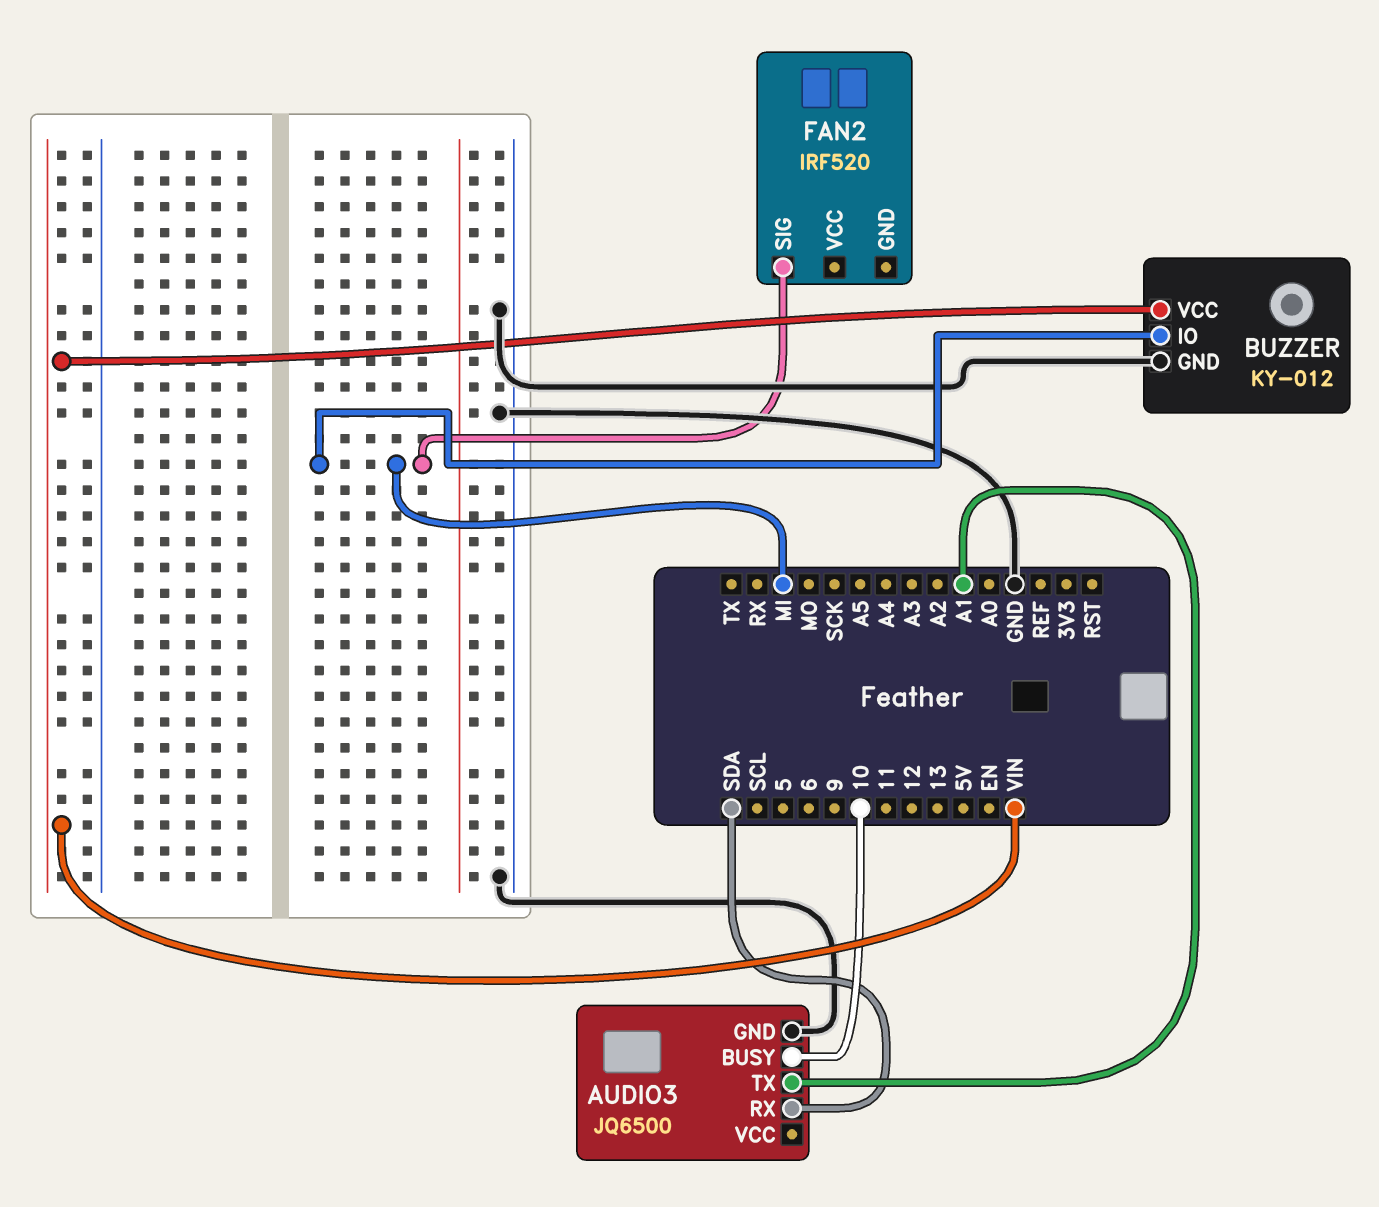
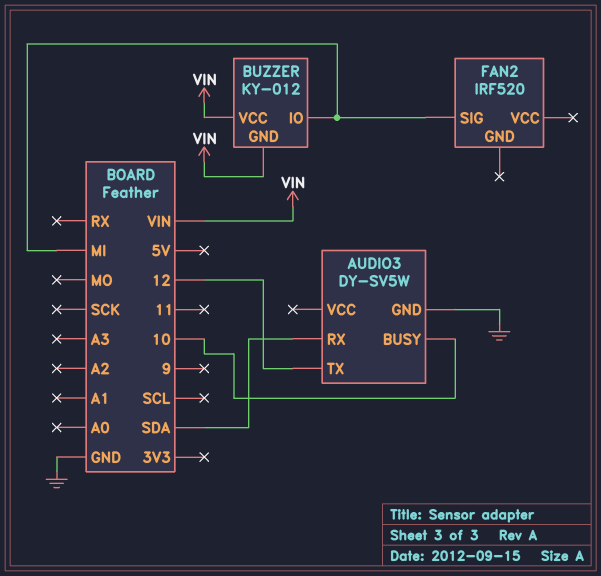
AUDIO3: JQ6500 -> DY-SV5W
AUDIO3 pin TX: A1 -> 12
BUZZER pin GND: GND -> VIN

